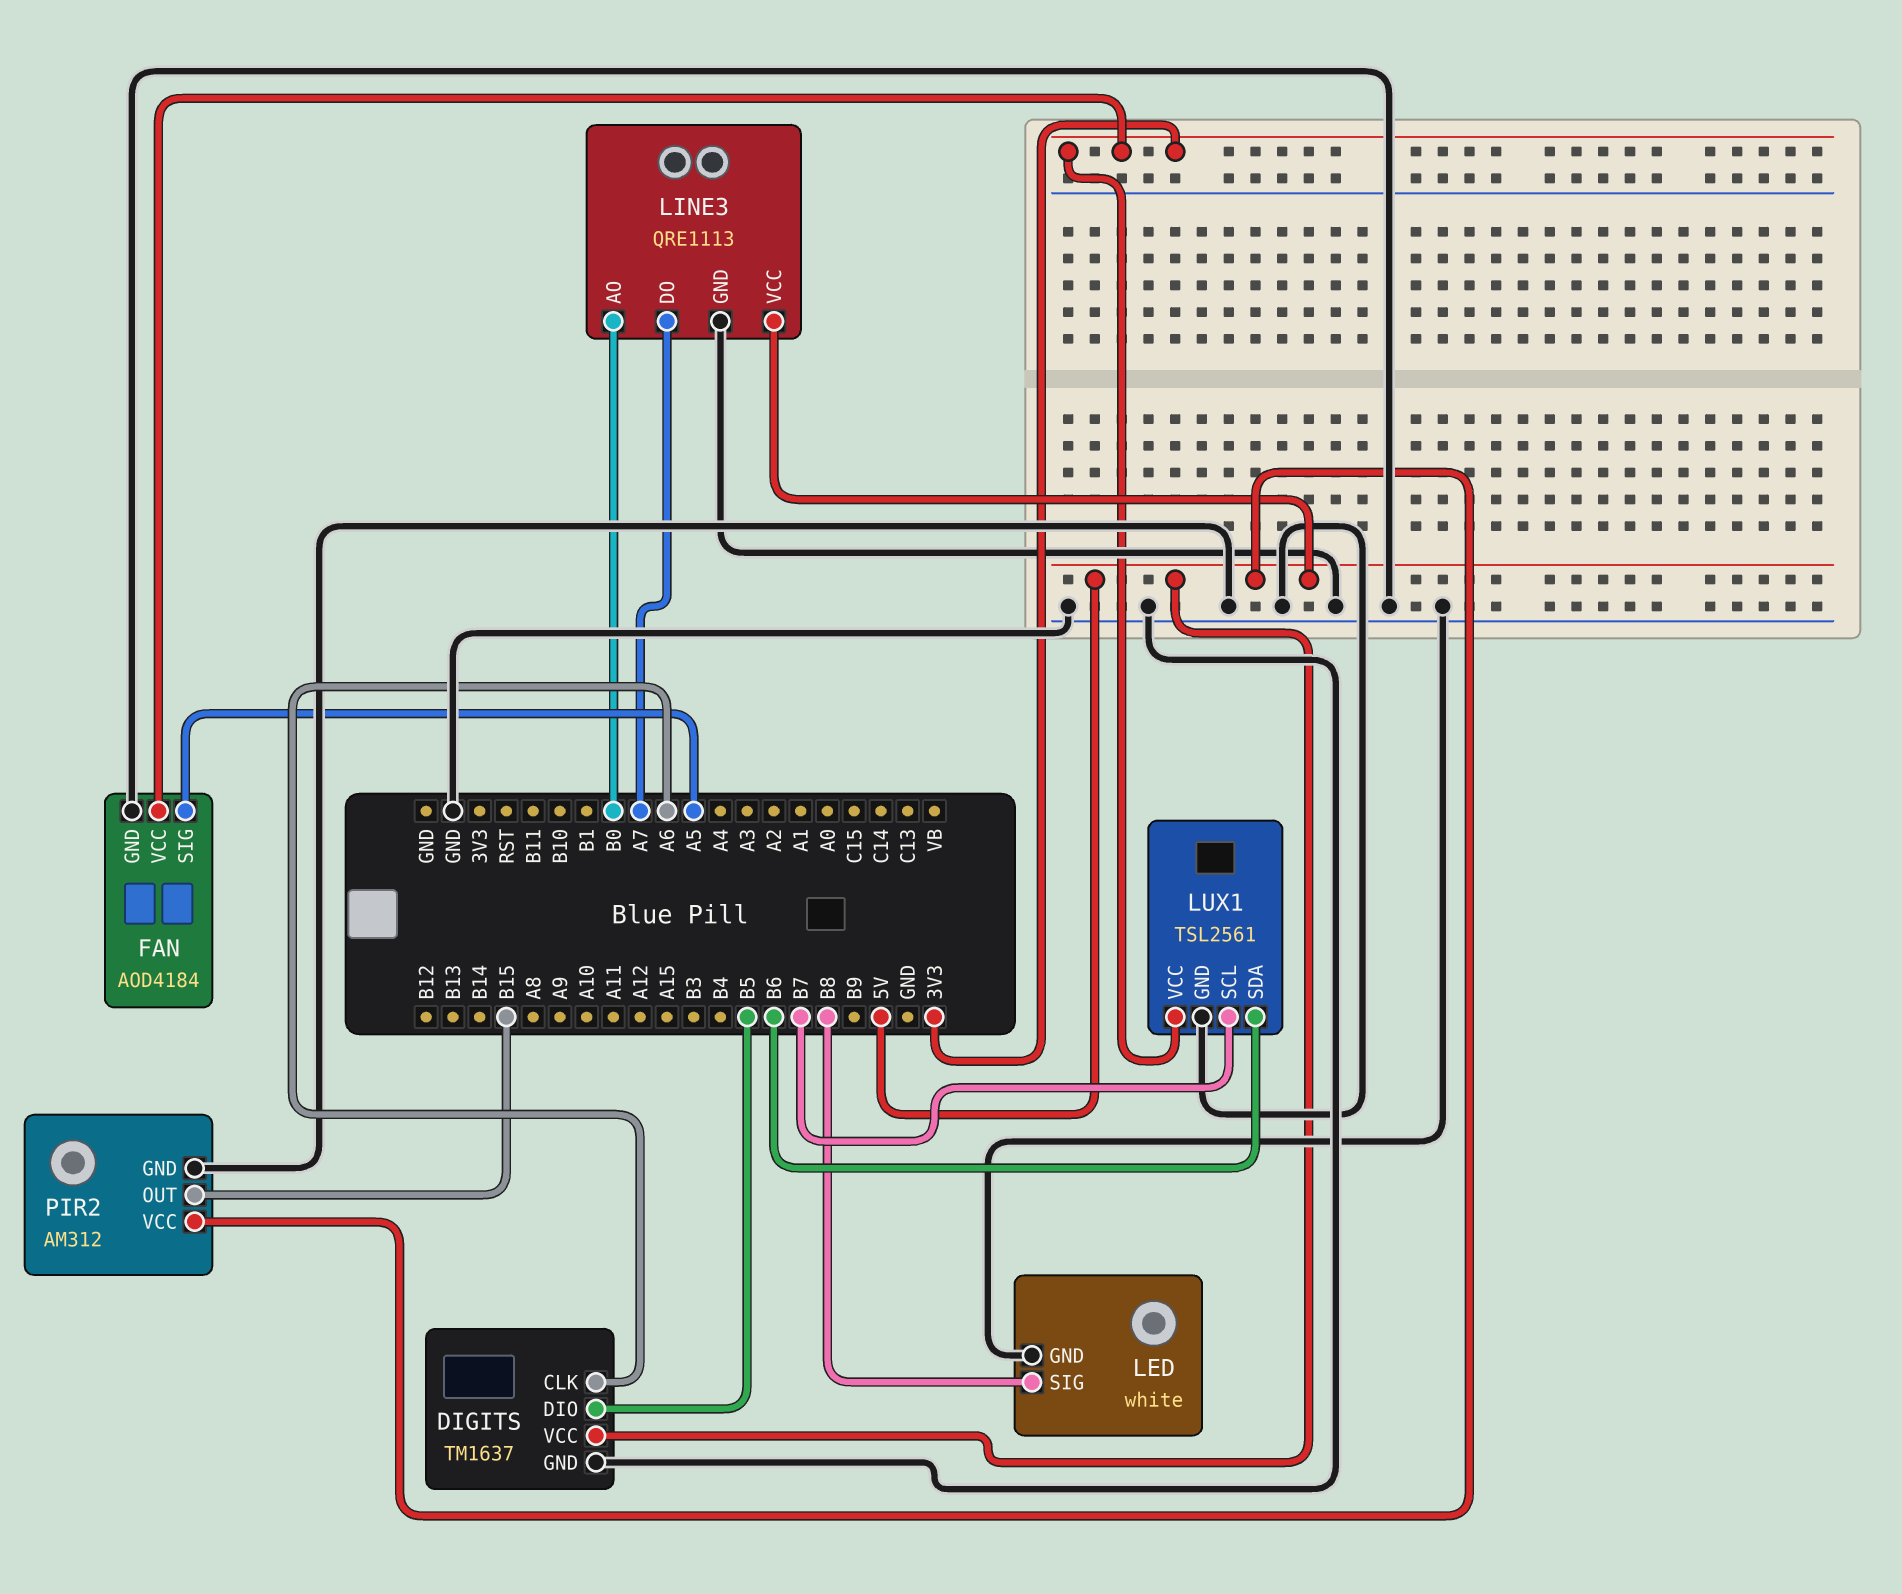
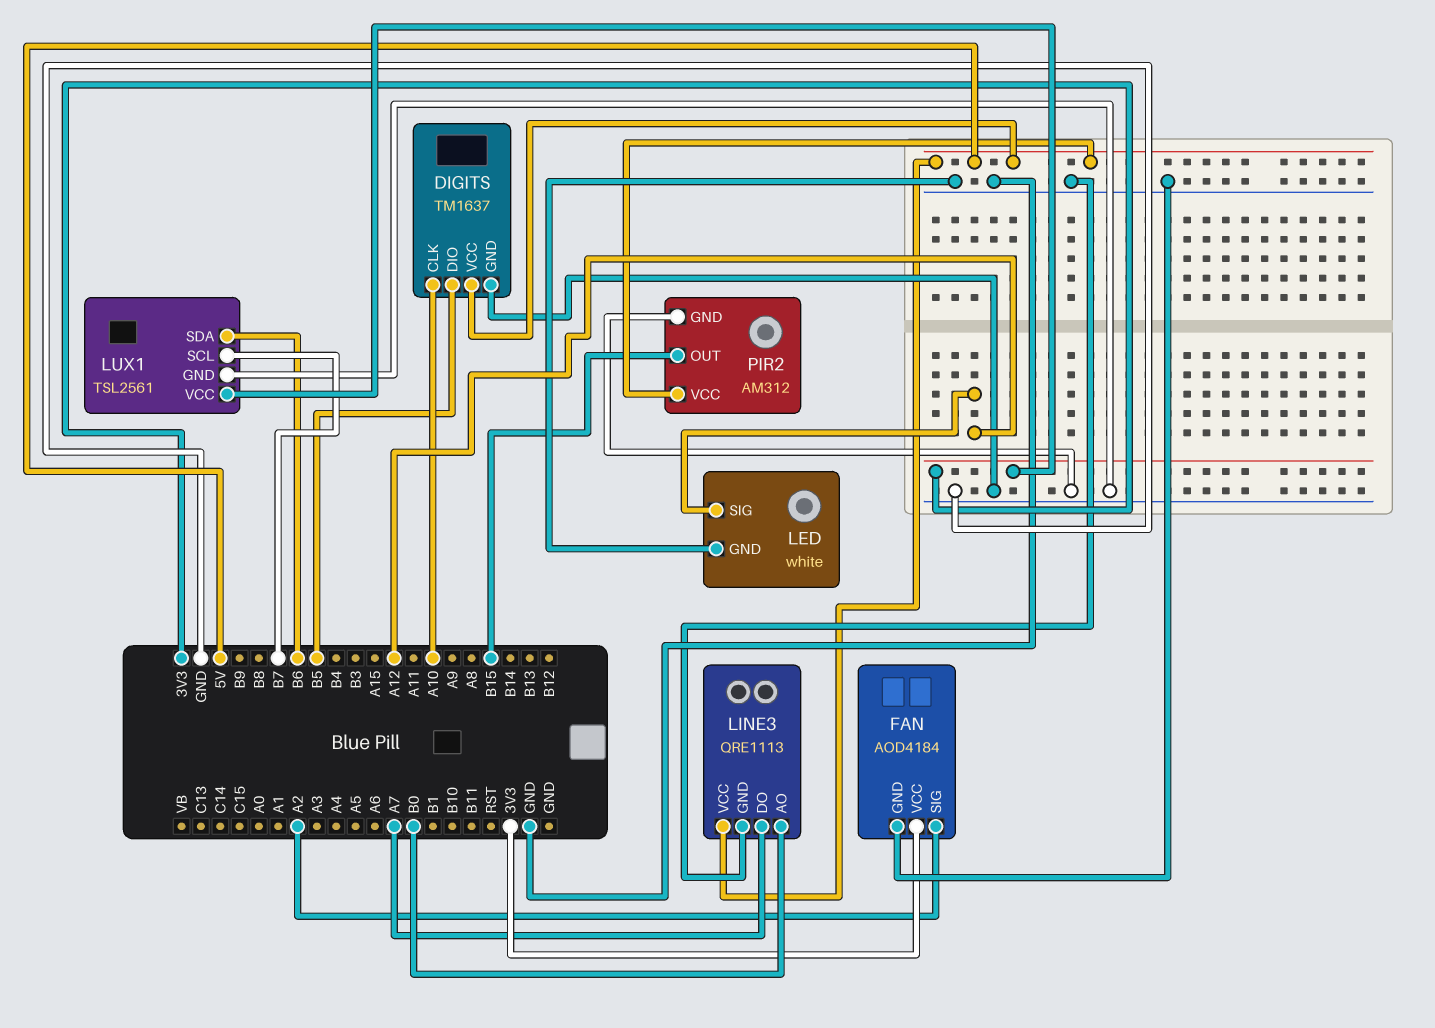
DIGITS pin CLK: A6 -> A10
FAN pin SIG: A5 -> A2
LED pin SIG: B8 -> A12

